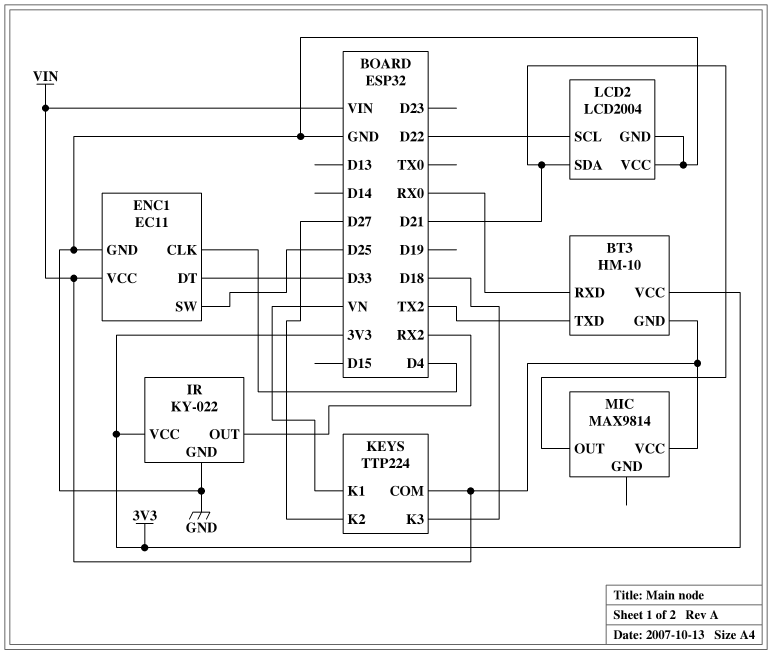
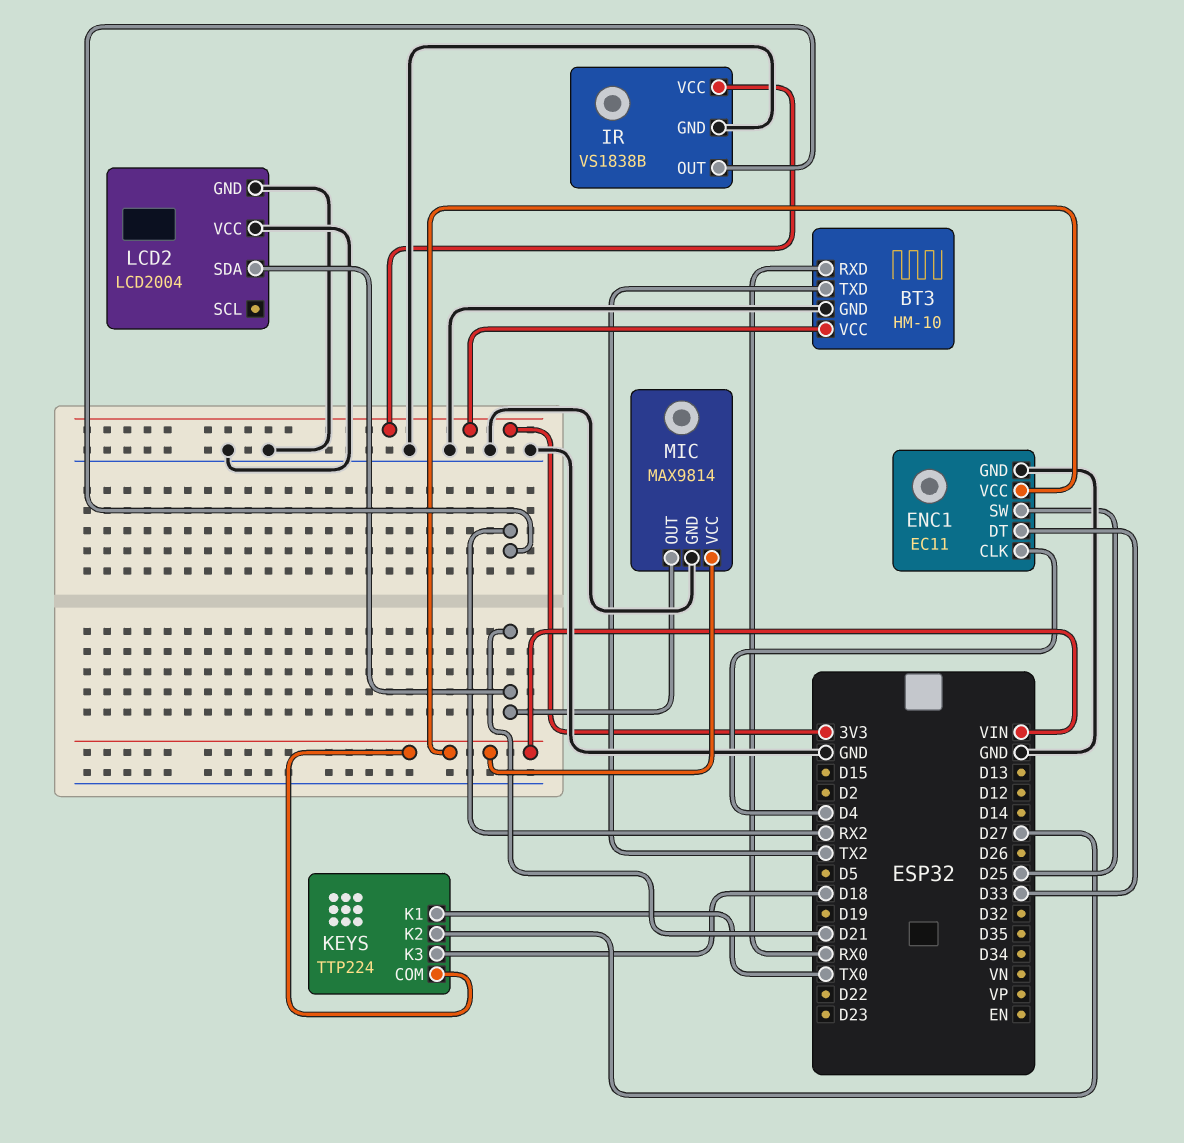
BT3 pin GND: VIN -> GND
IR: KY-022 -> VS1838B
KEYS pin K1: VN -> TX0
LCD2 pin SCL: D22 -> none
MIC pin GND: none -> GND

